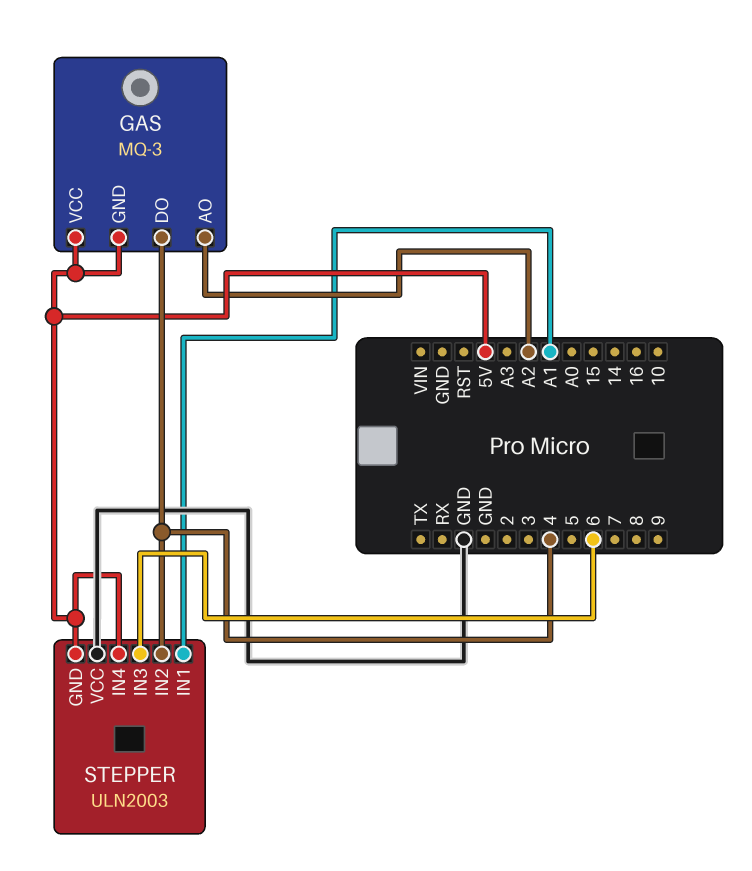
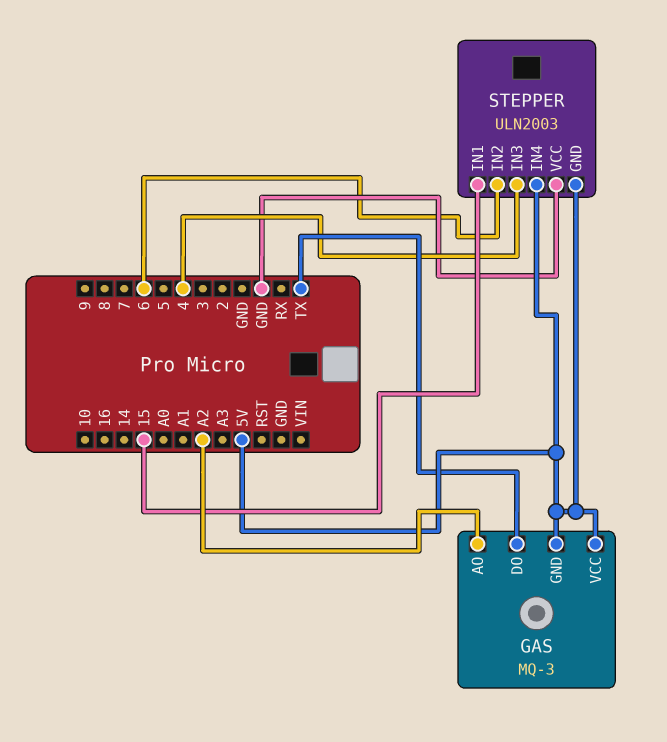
GAS pin DO: 4 -> TX
STEPPER pin IN1: A1 -> 15
STEPPER pin IN2: 4 -> 6
STEPPER pin IN3: 6 -> 4

